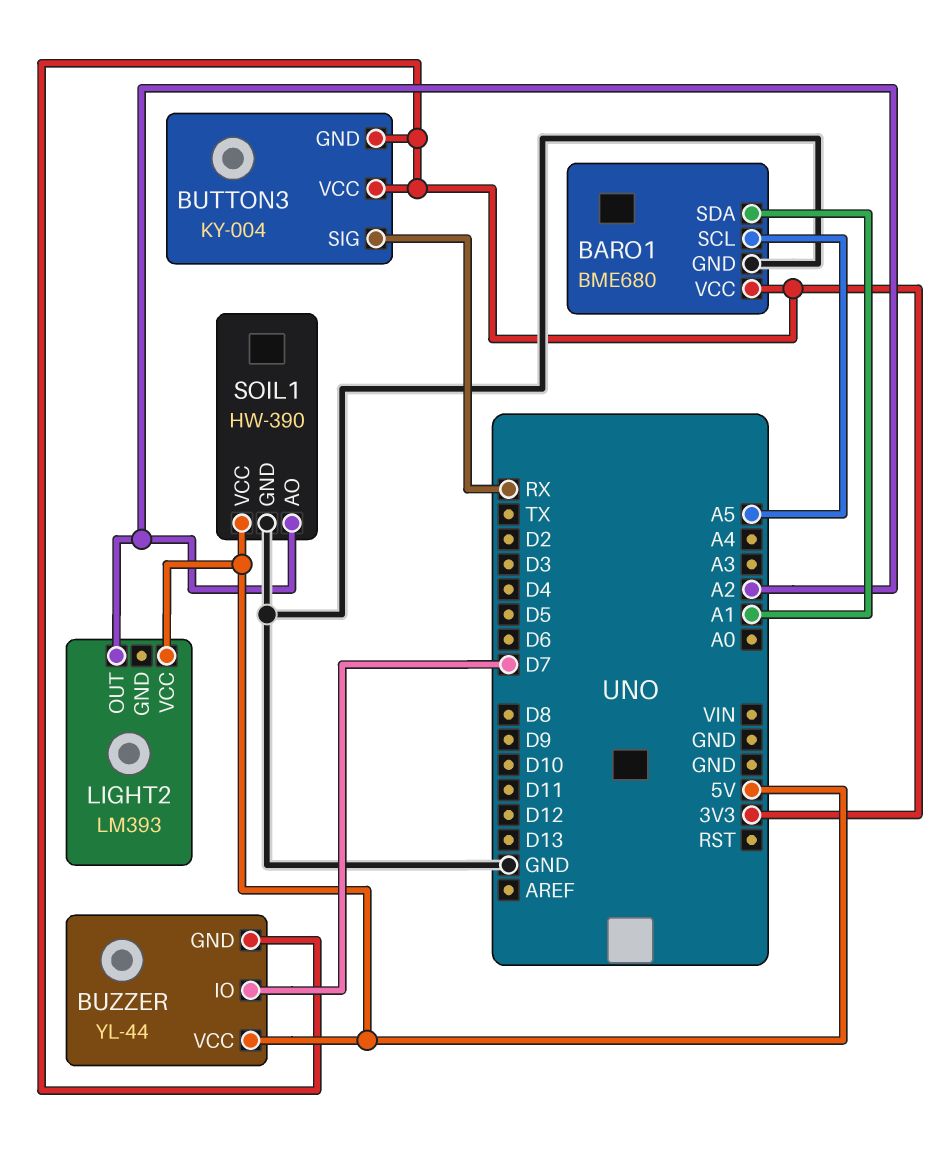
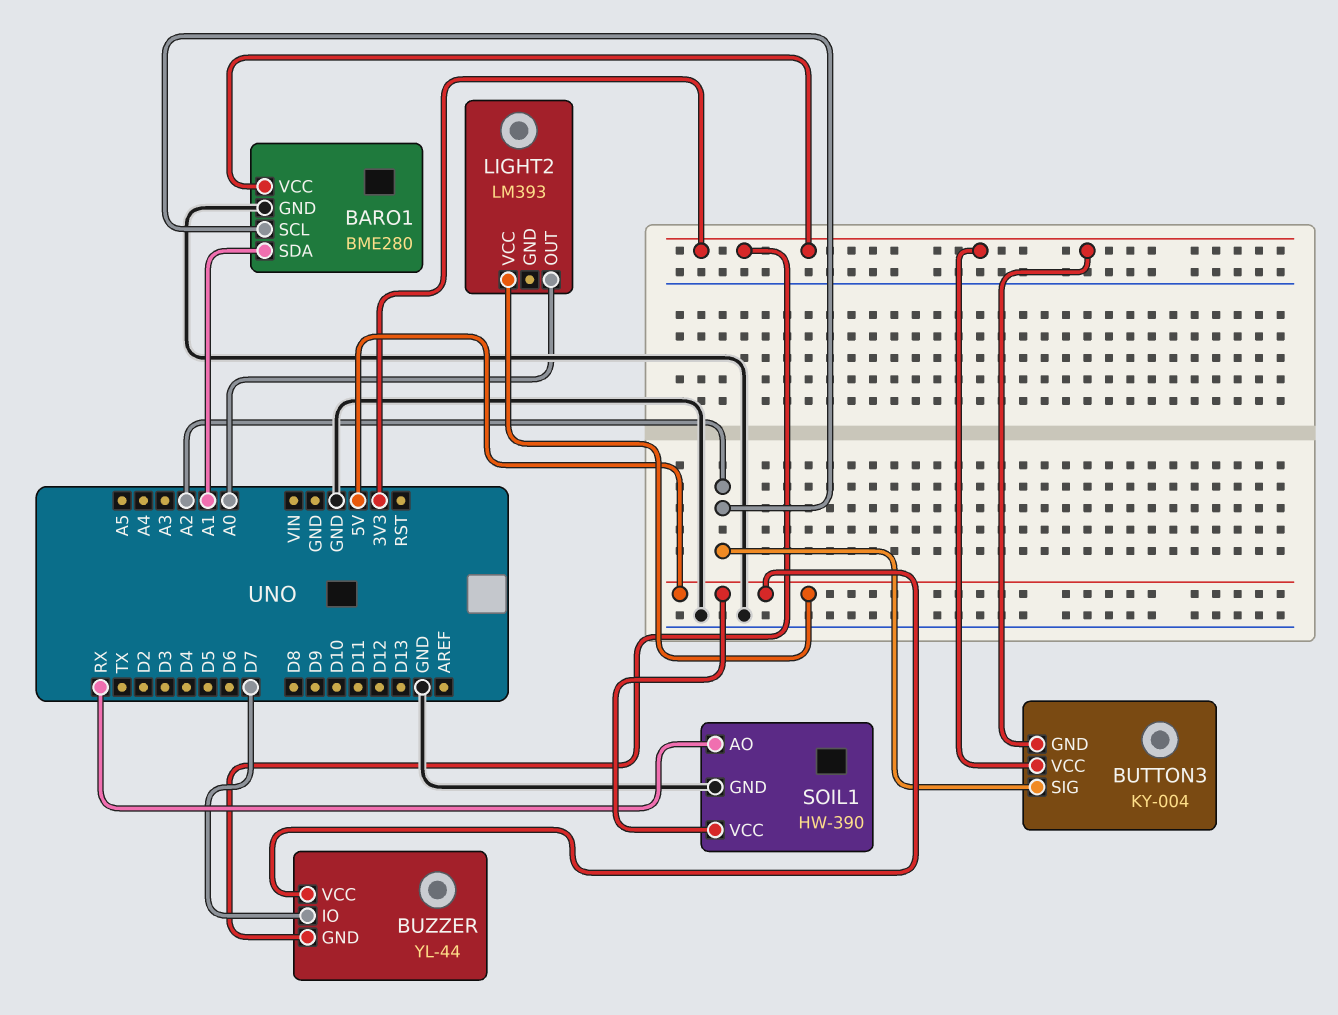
BARO1: BME680 -> BME280
BARO1 pin SCL: A5 -> A2
BUTTON3 pin SIG: RX -> A2
LIGHT2 pin OUT: A2 -> A0
SOIL1 pin AO: A2 -> RX

